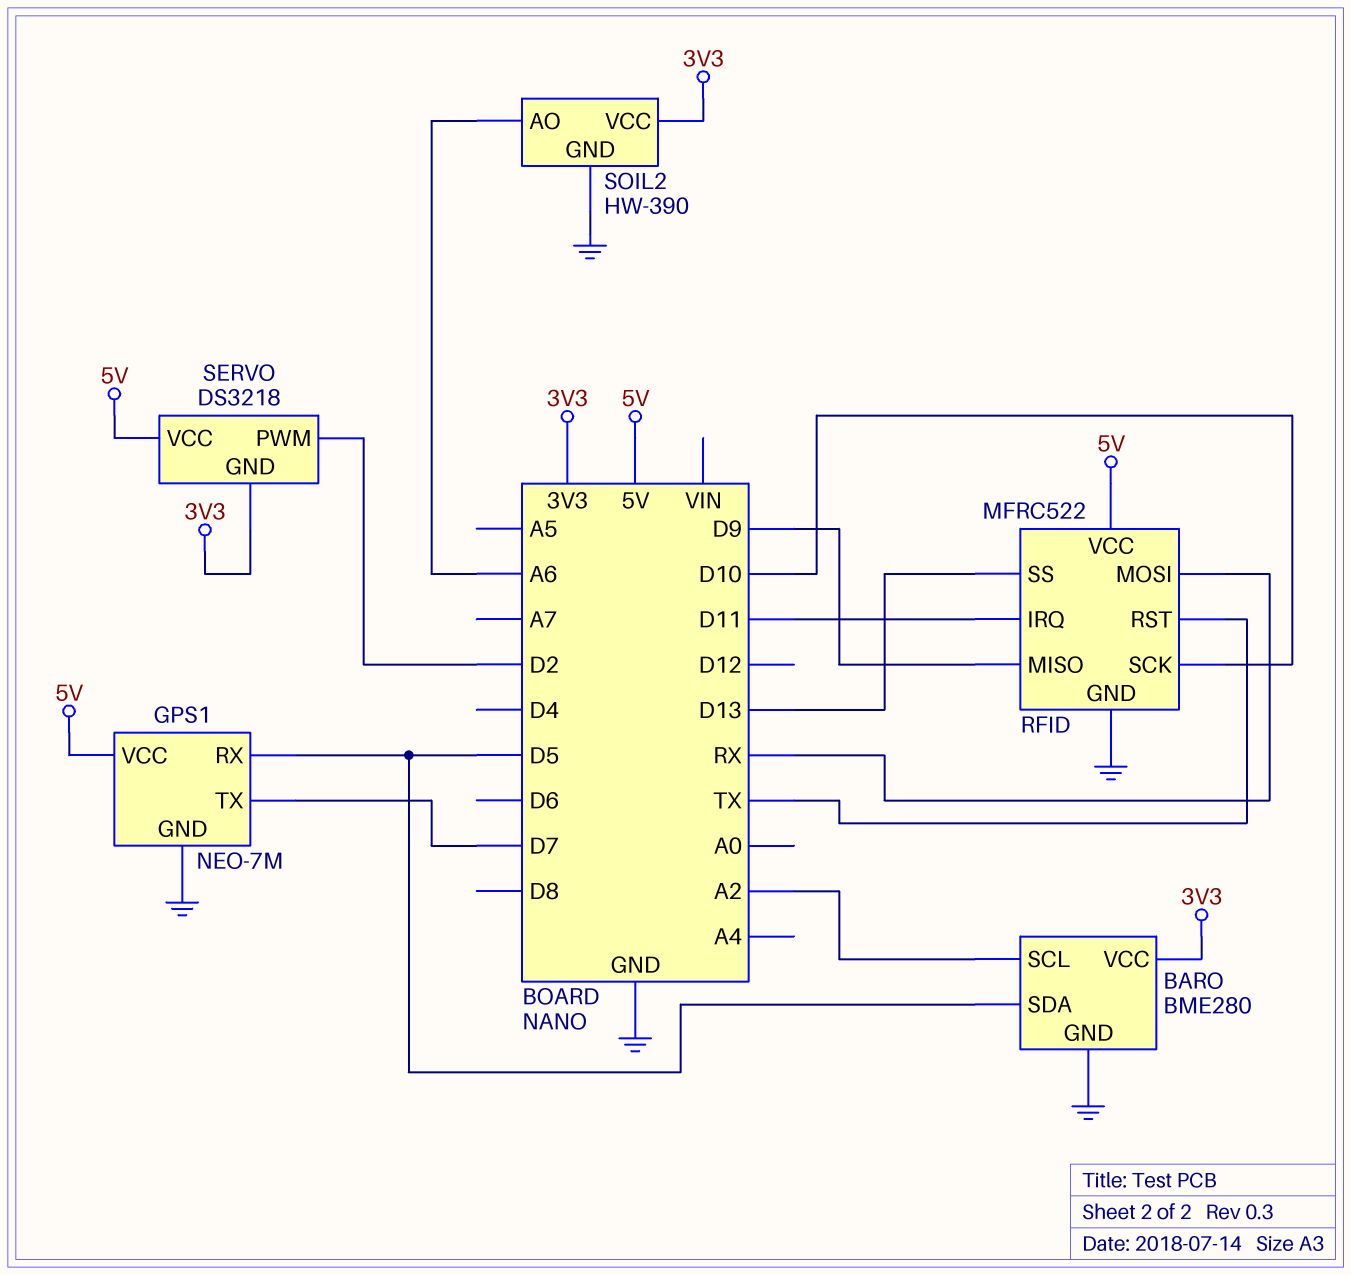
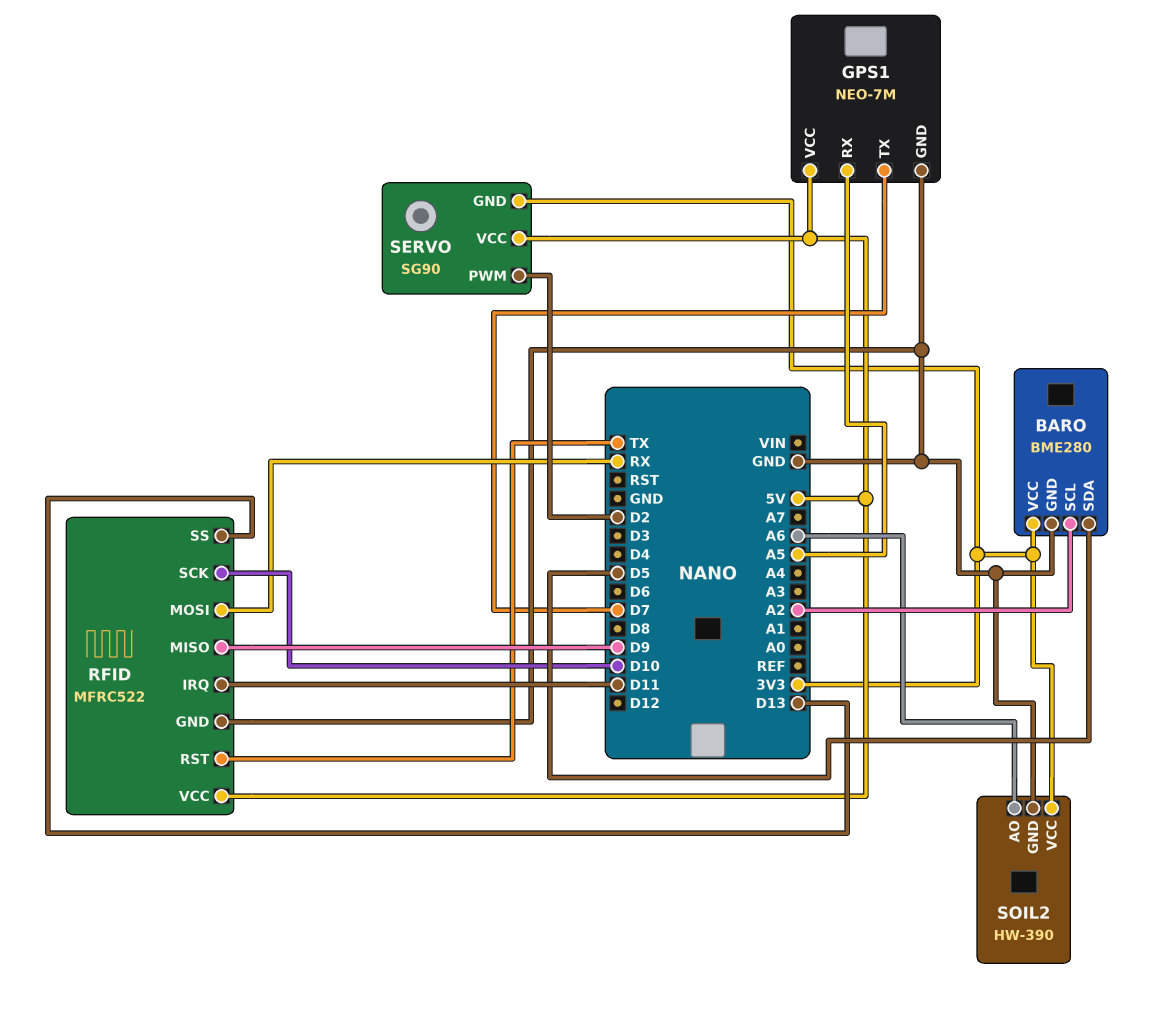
GPS1 pin RX: D5 -> A5
SERVO: DS3218 -> SG90

